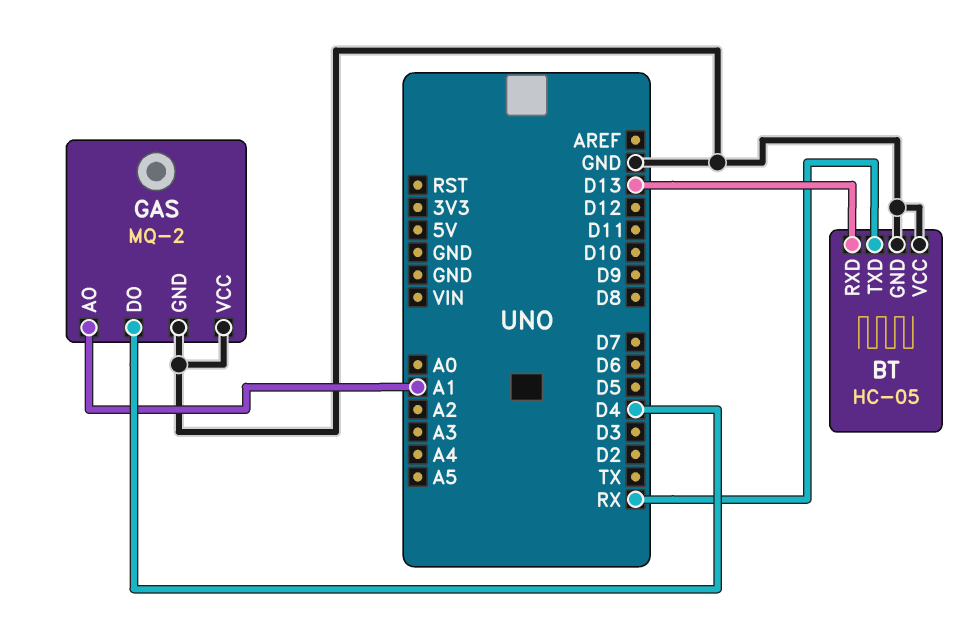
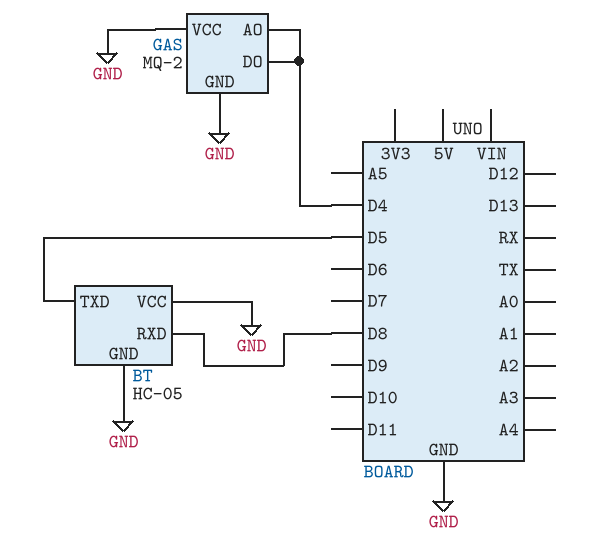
BT pin RXD: D13 -> D8
BT pin TXD: RX -> D5
GAS pin AO: A1 -> D4

